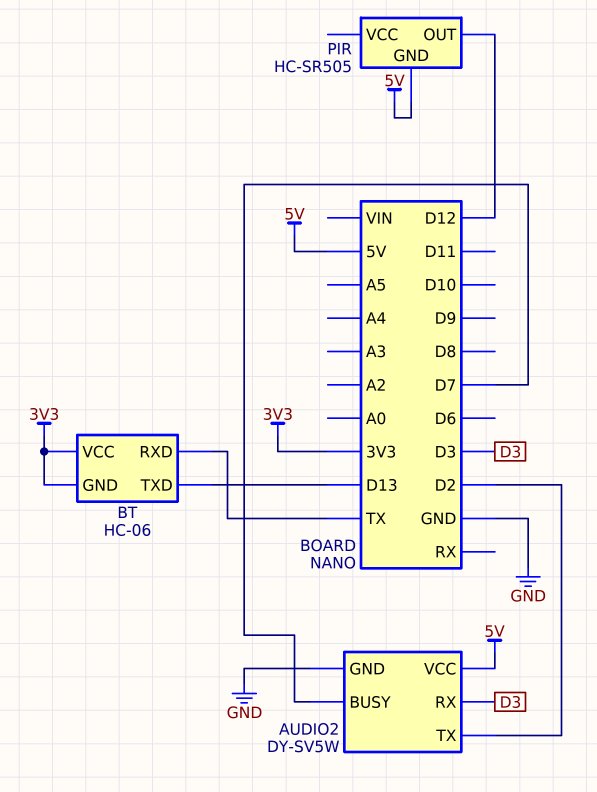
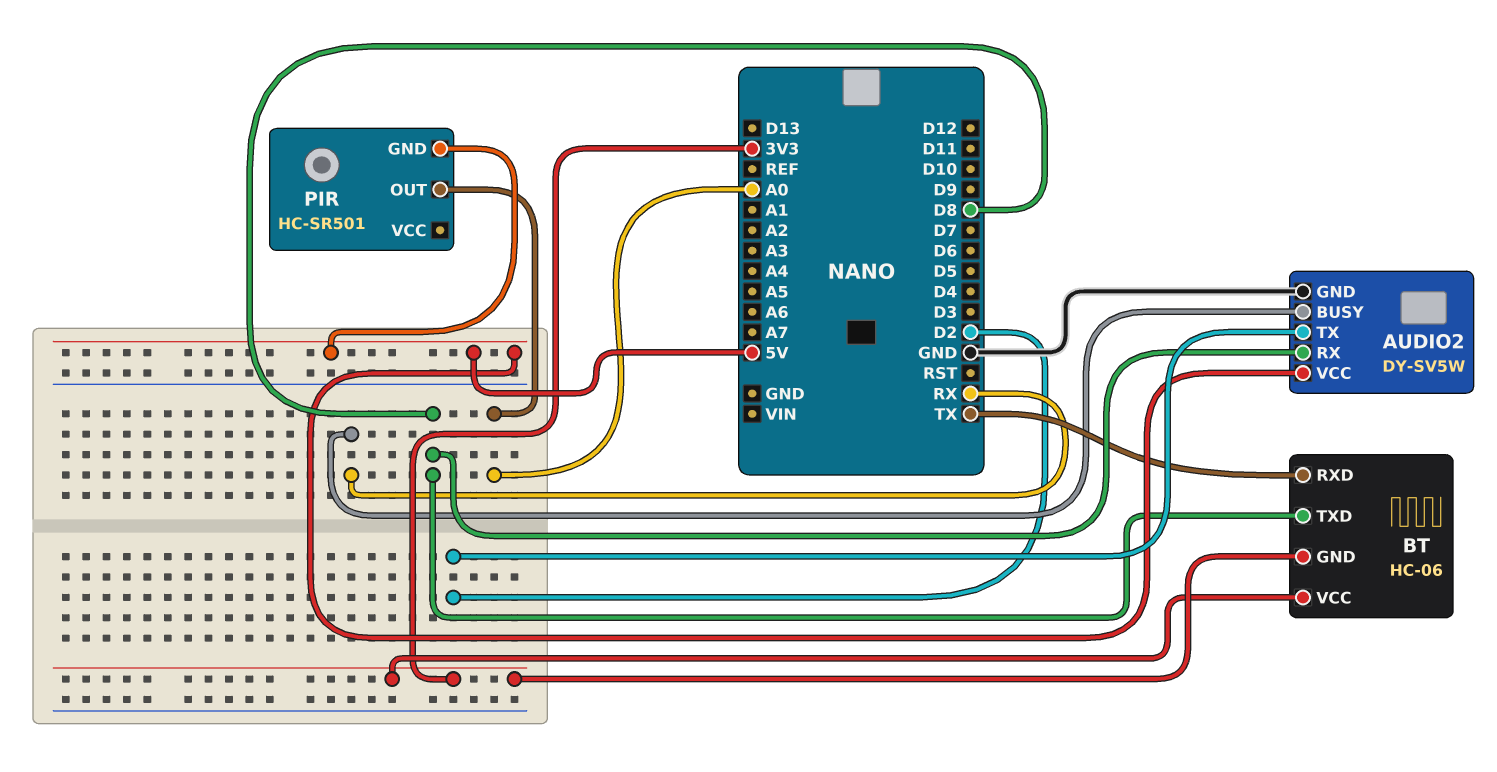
AUDIO2 pin BUSY: D7 -> RX
AUDIO2 pin RX: D3 -> D8
BT pin TXD: D13 -> D8
PIR: HC-SR505 -> HC-SR501
PIR pin OUT: D12 -> A0

